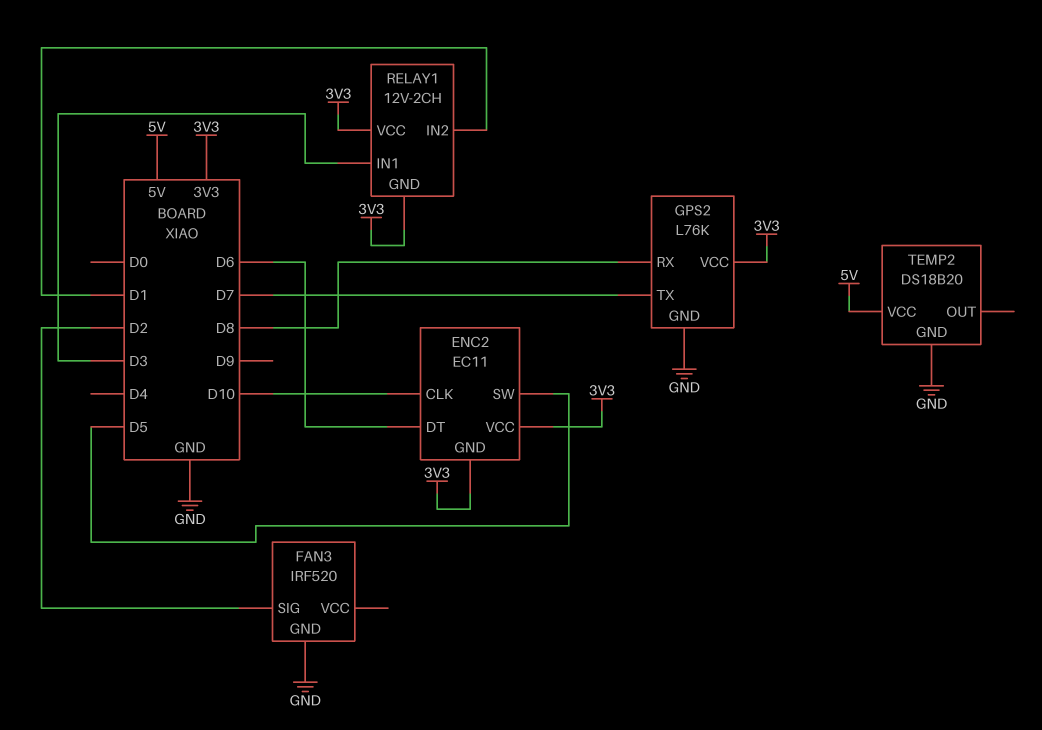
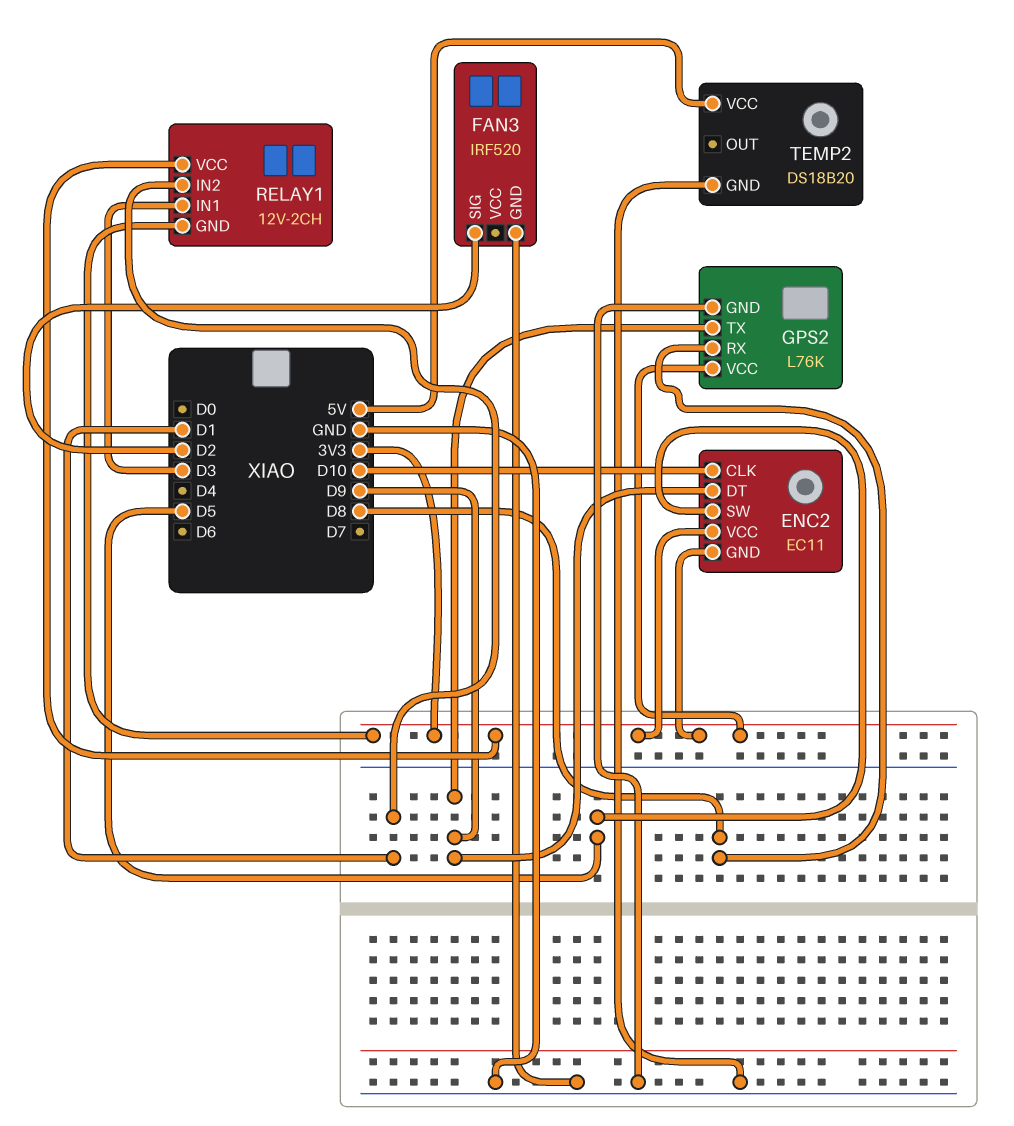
ENC2 pin DT: D6 -> D9
GPS2 pin TX: D7 -> D9

